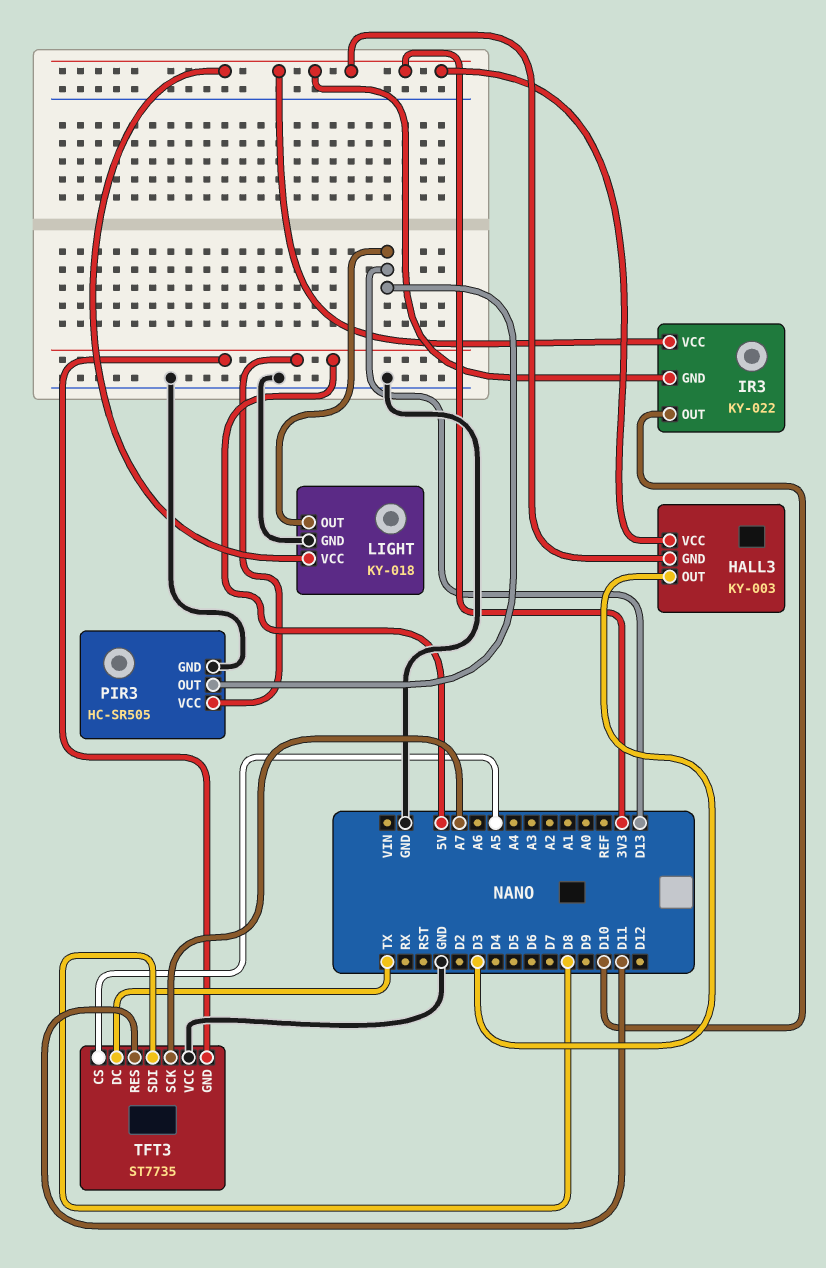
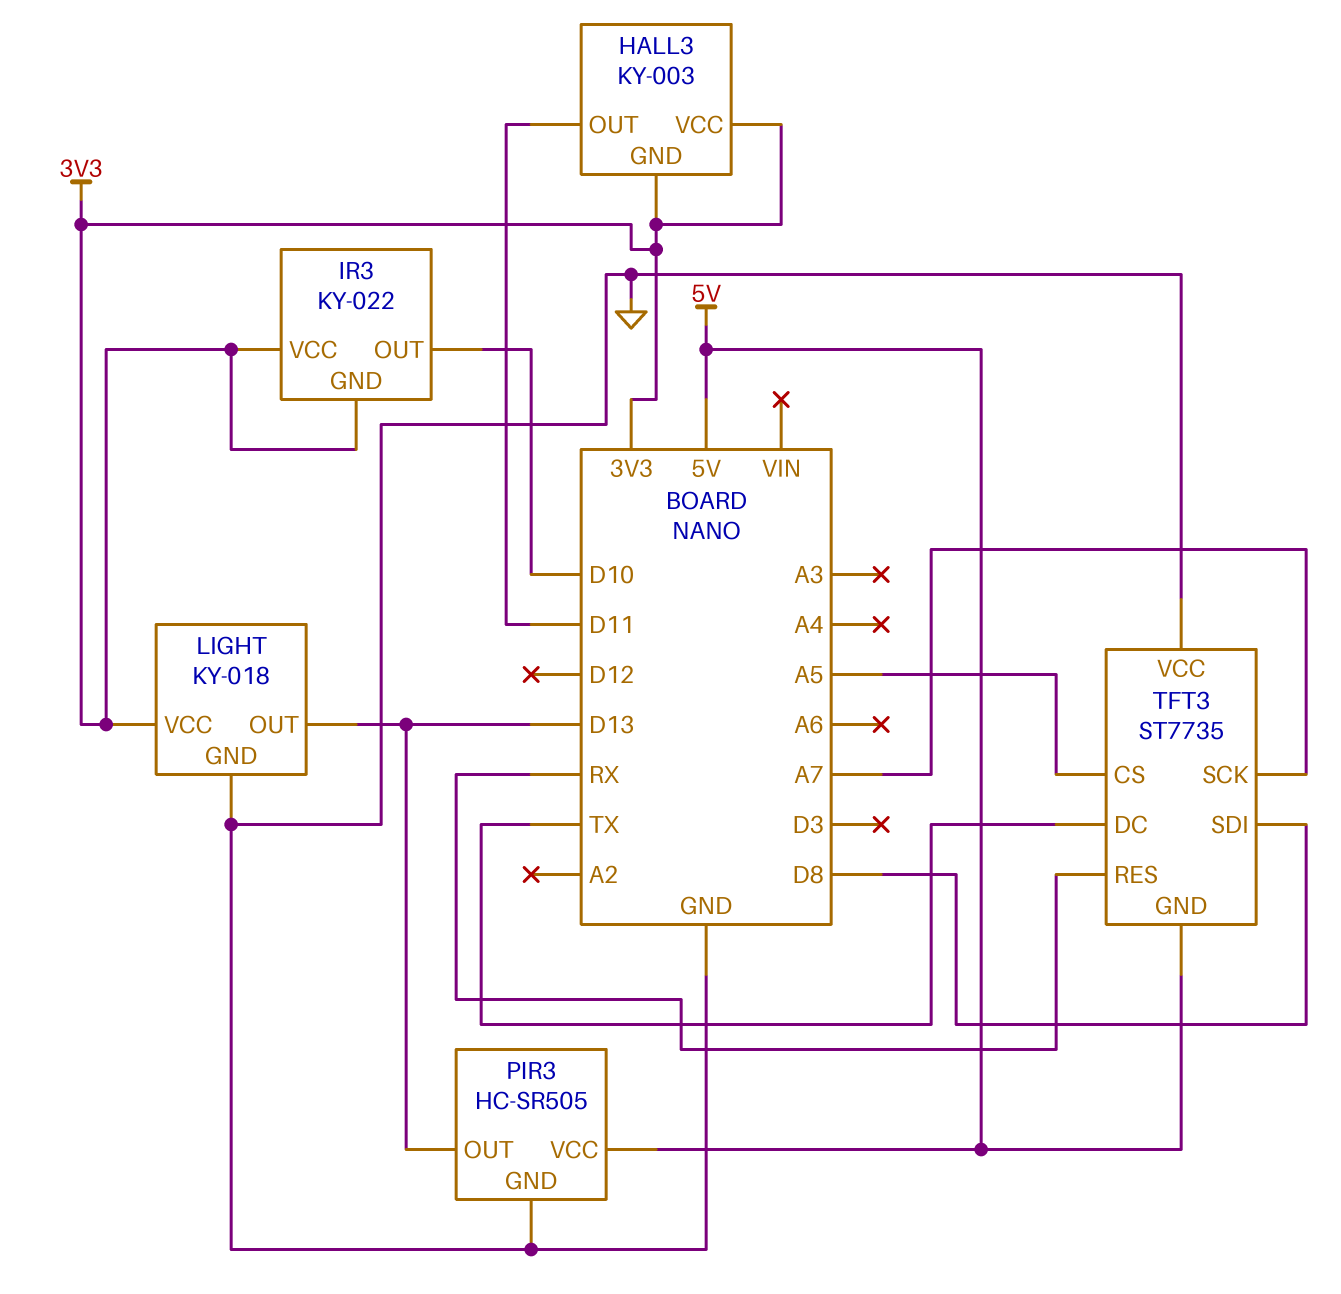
HALL3 pin OUT: D3 -> D11
TFT3 pin RES: D11 -> RX

